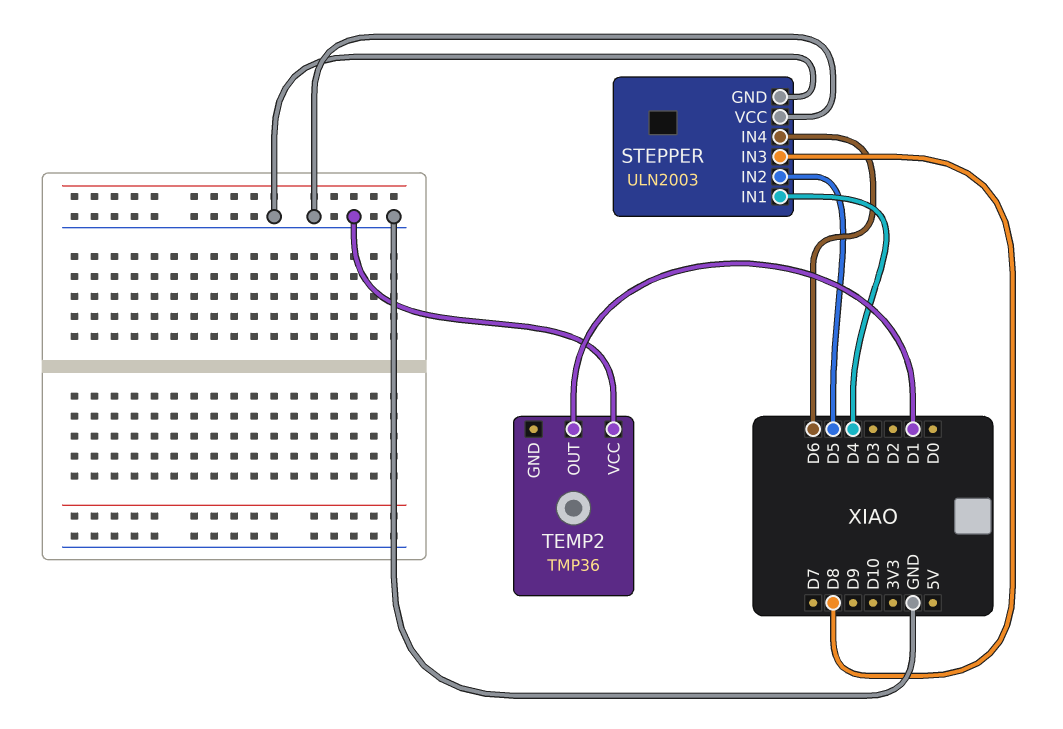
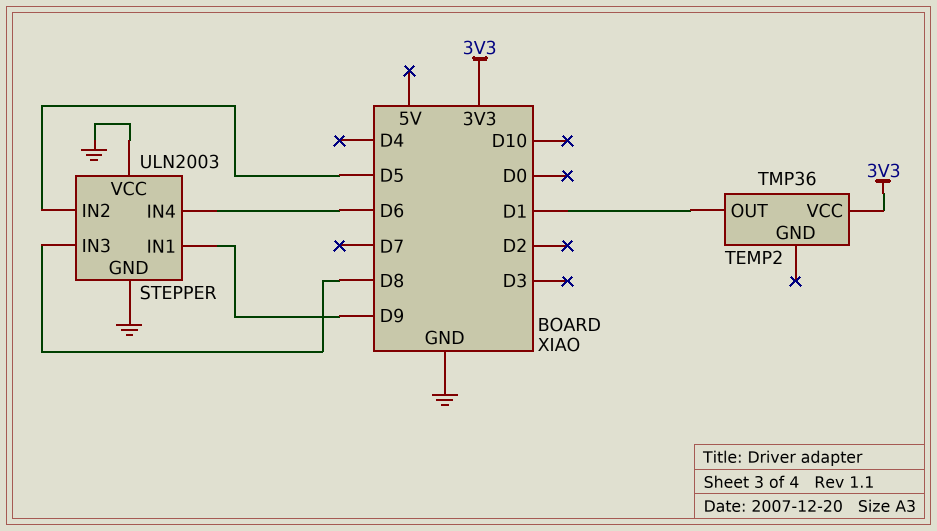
STEPPER pin IN1: D4 -> D9
TEMP2 pin VCC: GND -> 3V3

